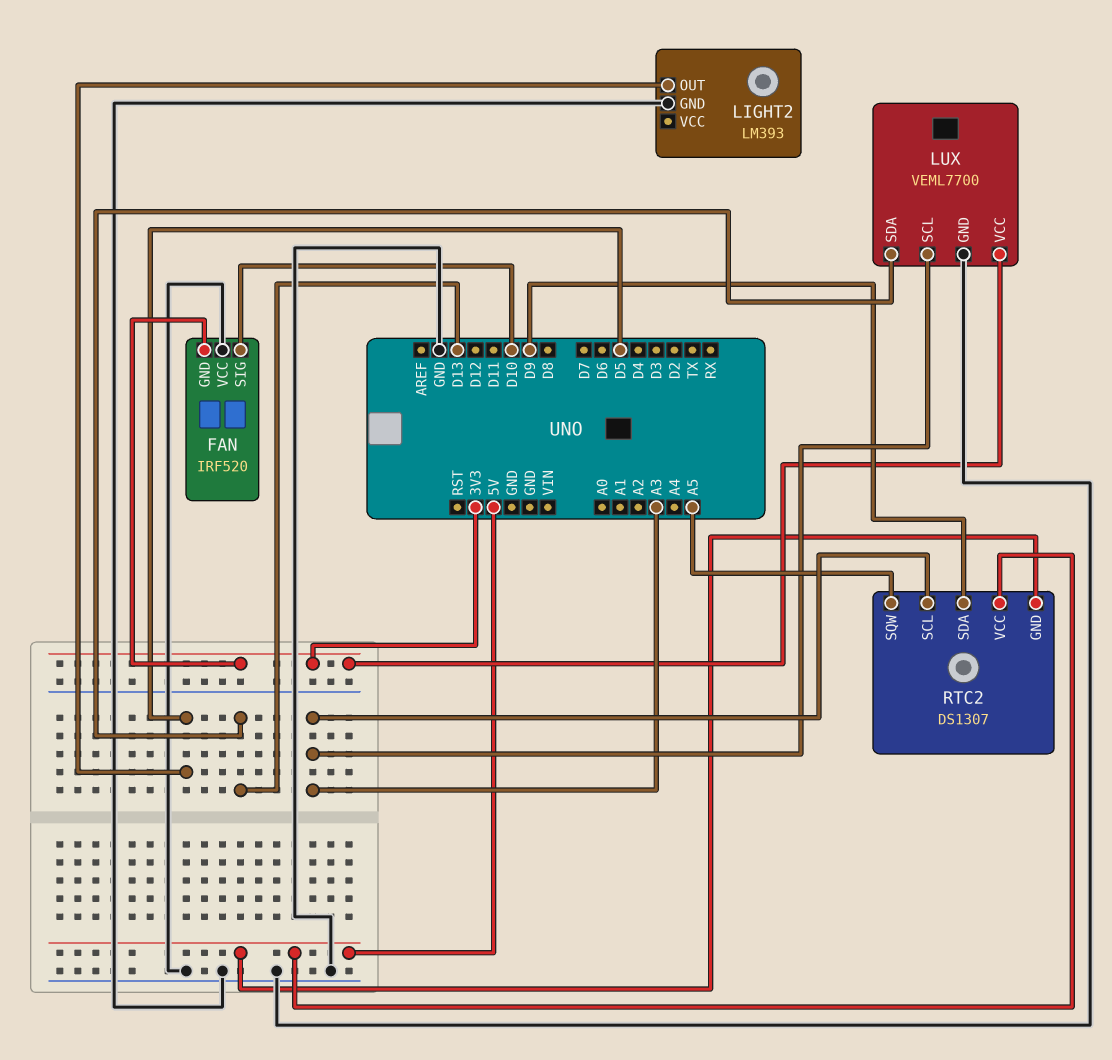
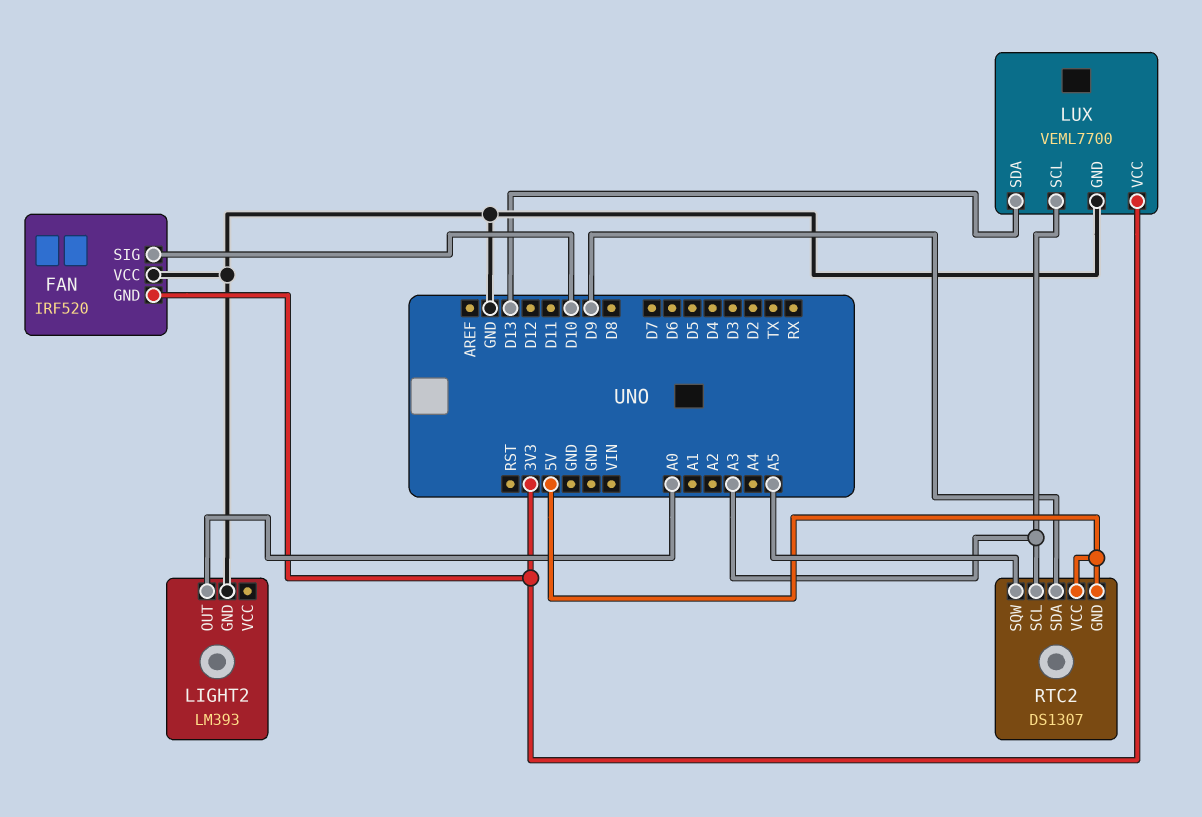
LIGHT2 pin OUT: D5 -> A0

